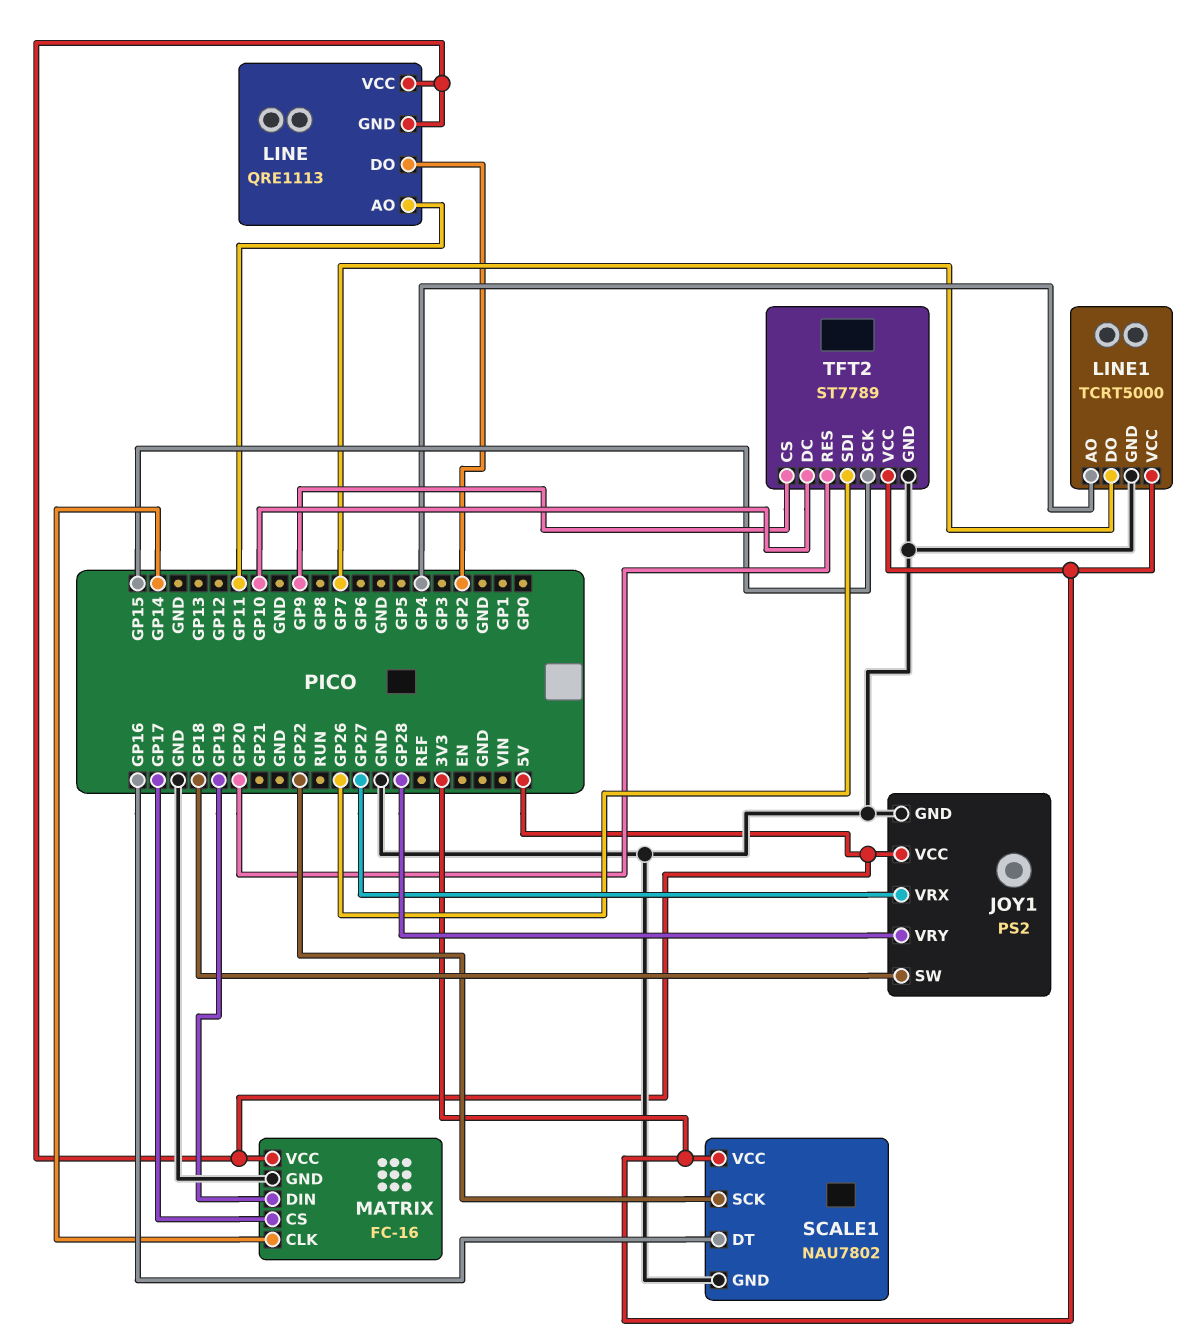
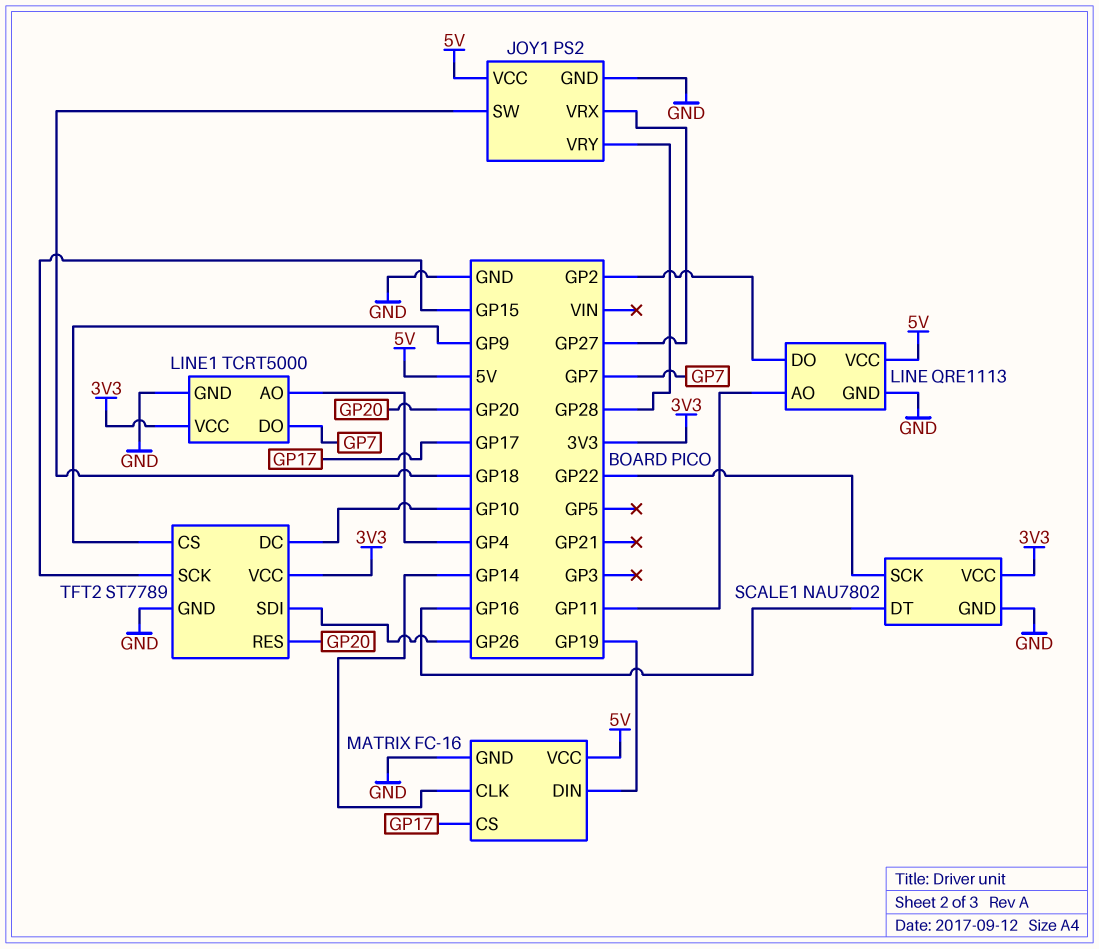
LINE pin GND: 5V -> GND

